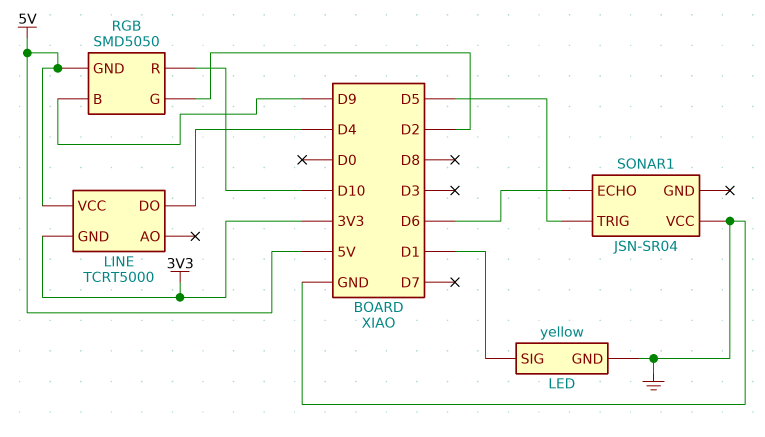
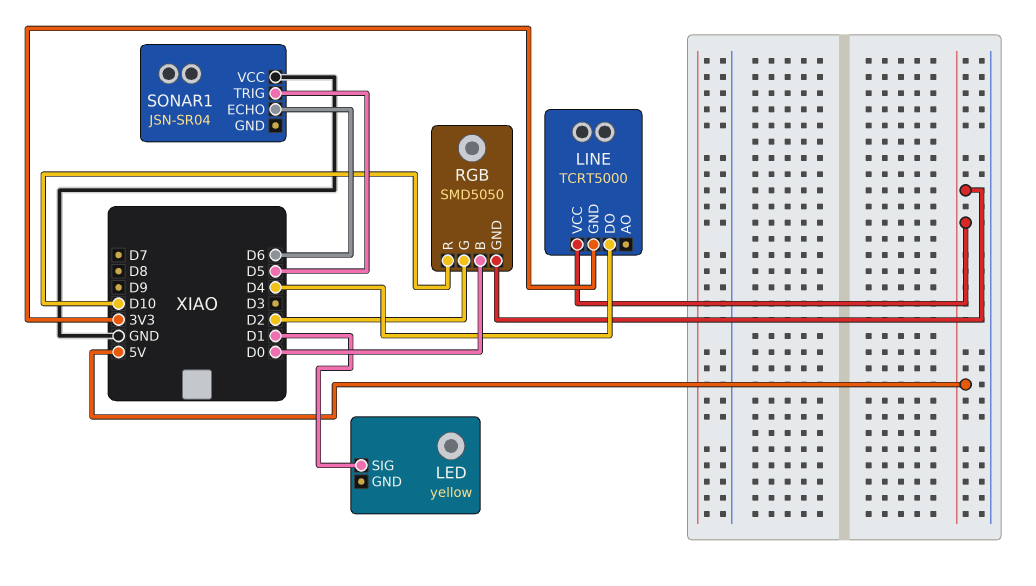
LED pin GND: GND -> none
RGB pin B: D9 -> D0

